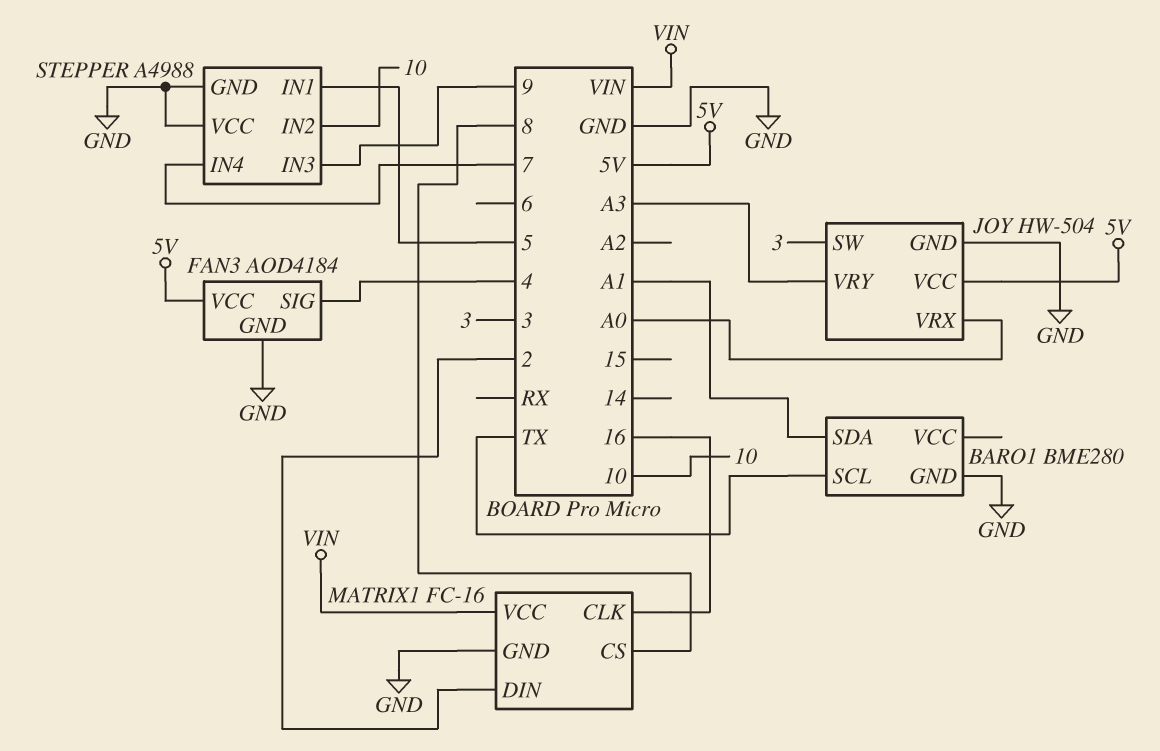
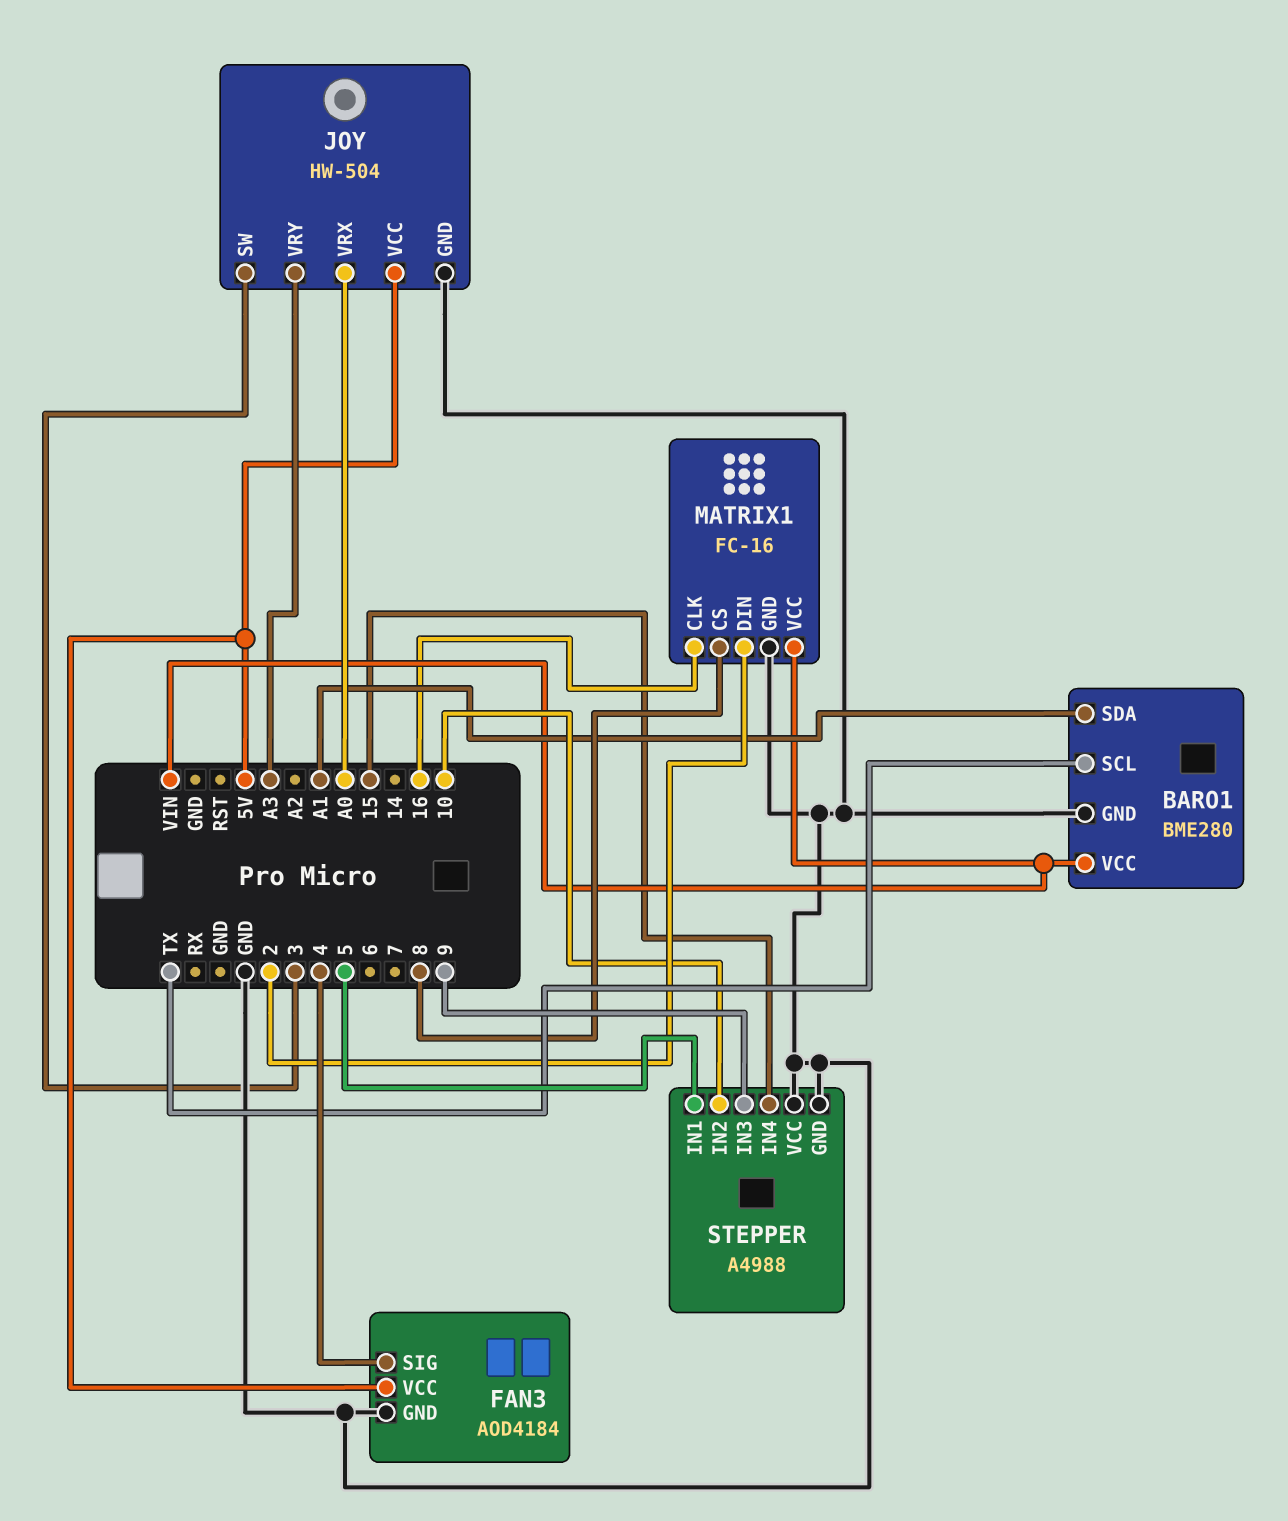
BARO1 pin VCC: none -> VIN
STEPPER pin IN4: 7 -> 15

